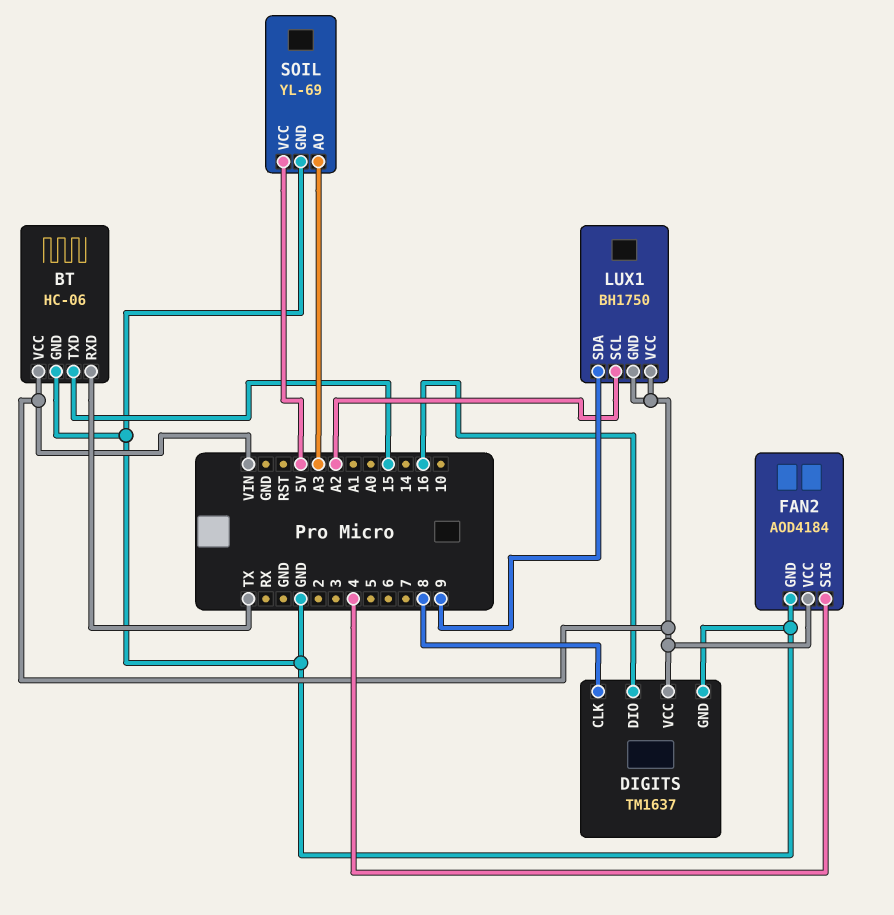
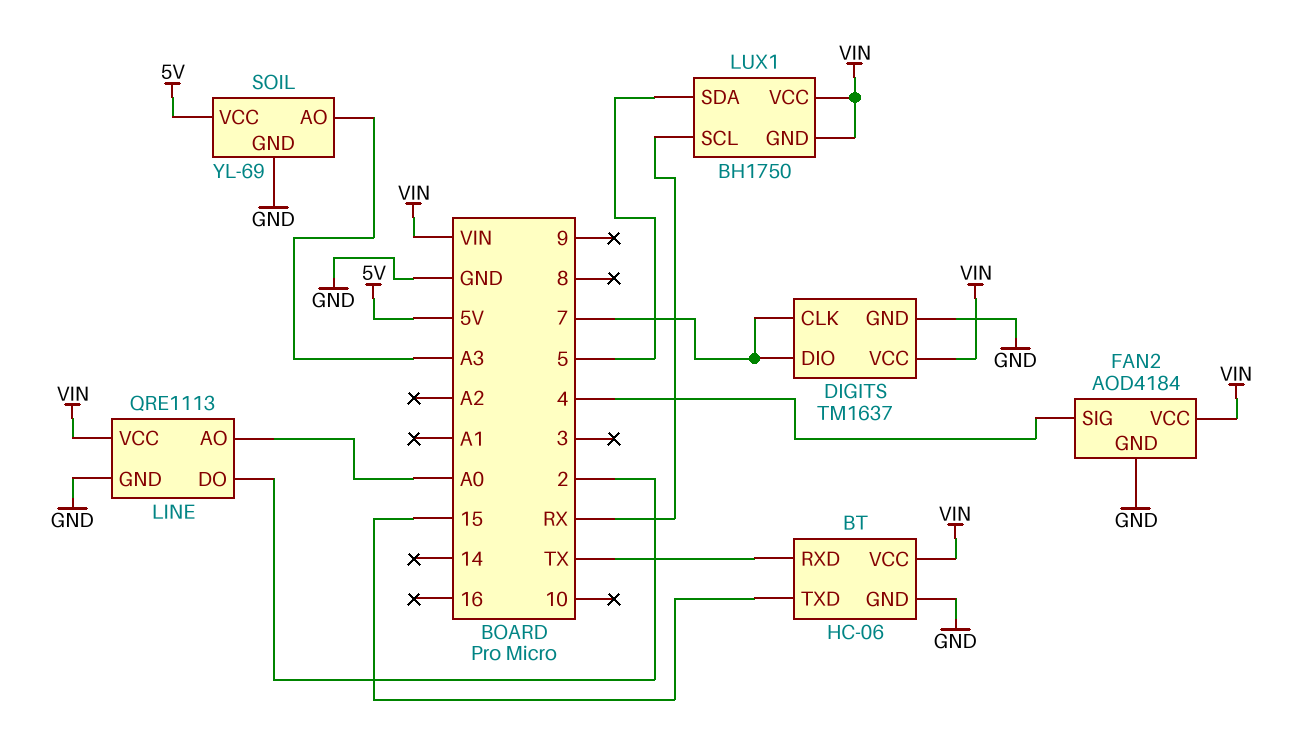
DIGITS pin CLK: 8 -> 7
DIGITS pin DIO: 16 -> 7
LINE: none -> QRE1113
LINE pin AO: none -> A0
LINE pin DO: none -> 2
LINE pin GND: none -> GND
LINE pin VCC: none -> VIN
LUX1 pin SCL: A2 -> RX
LUX1 pin SDA: 9 -> 5

